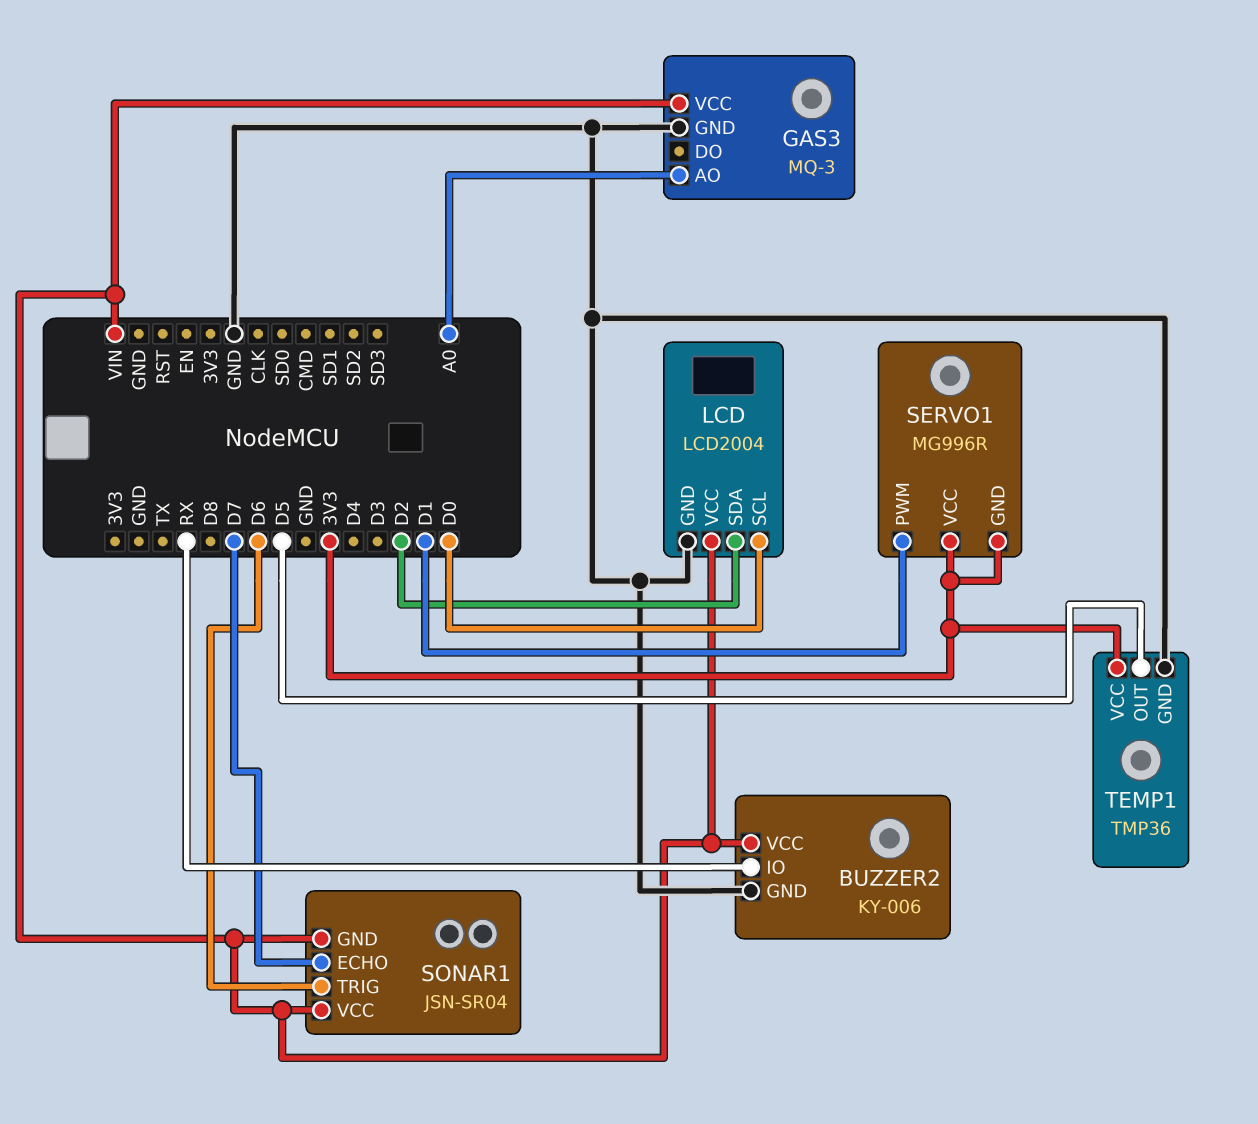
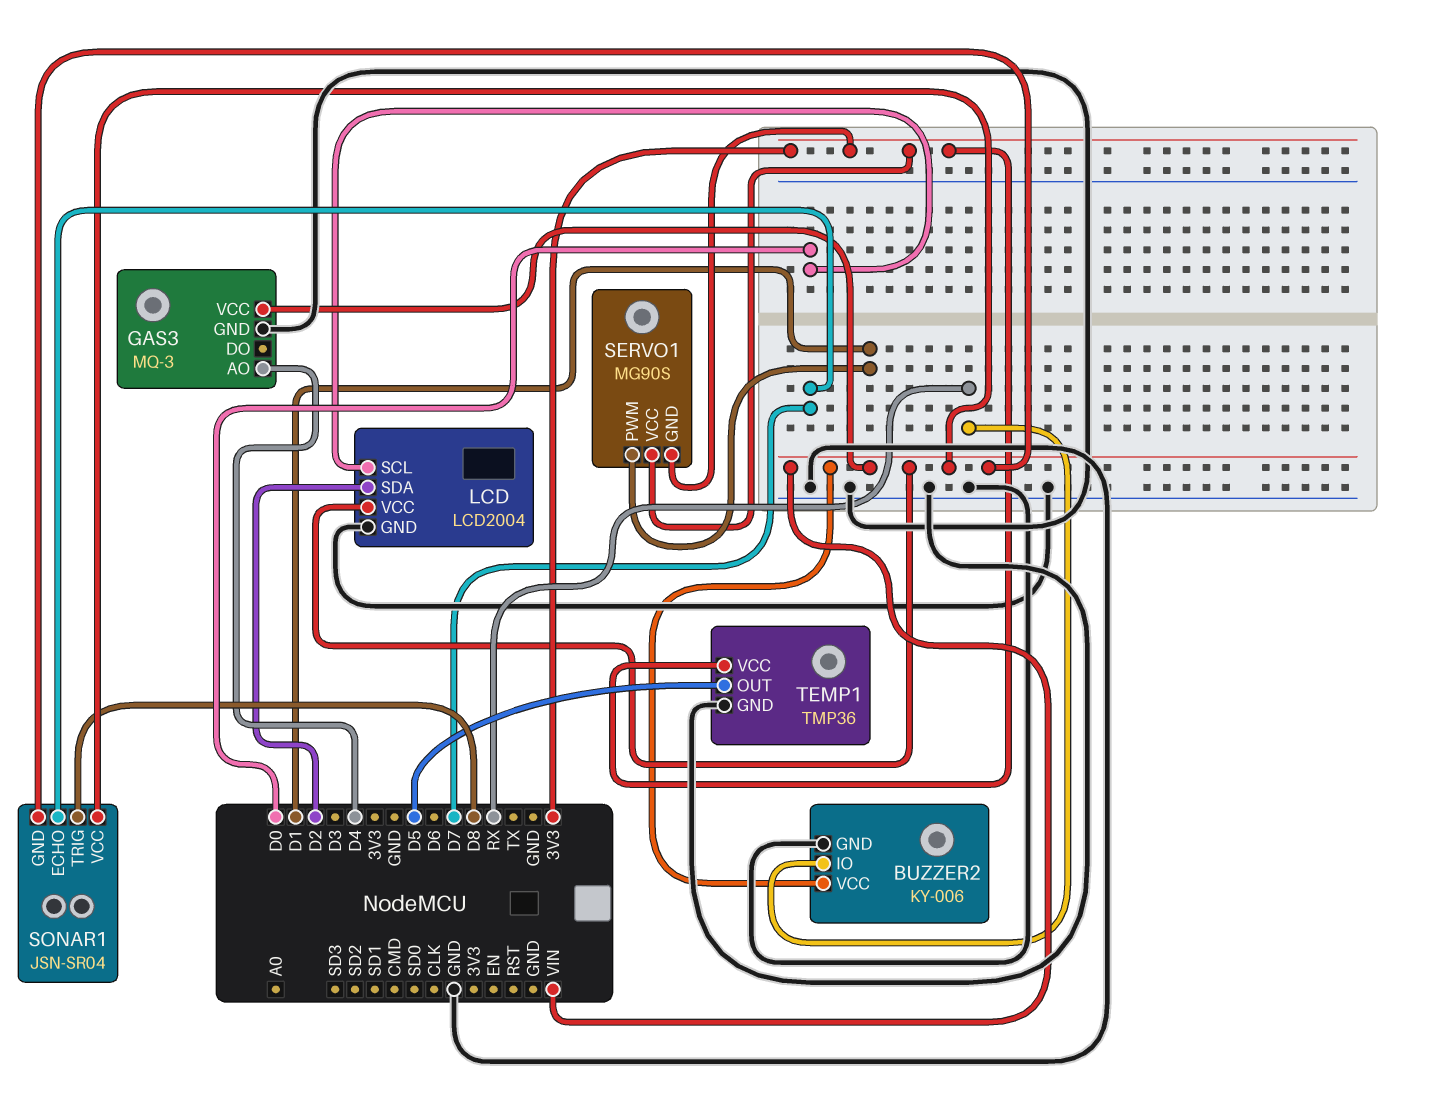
GAS3 pin AO: A0 -> D4
SERVO1: MG996R -> MG90S
SONAR1 pin TRIG: D6 -> D8

